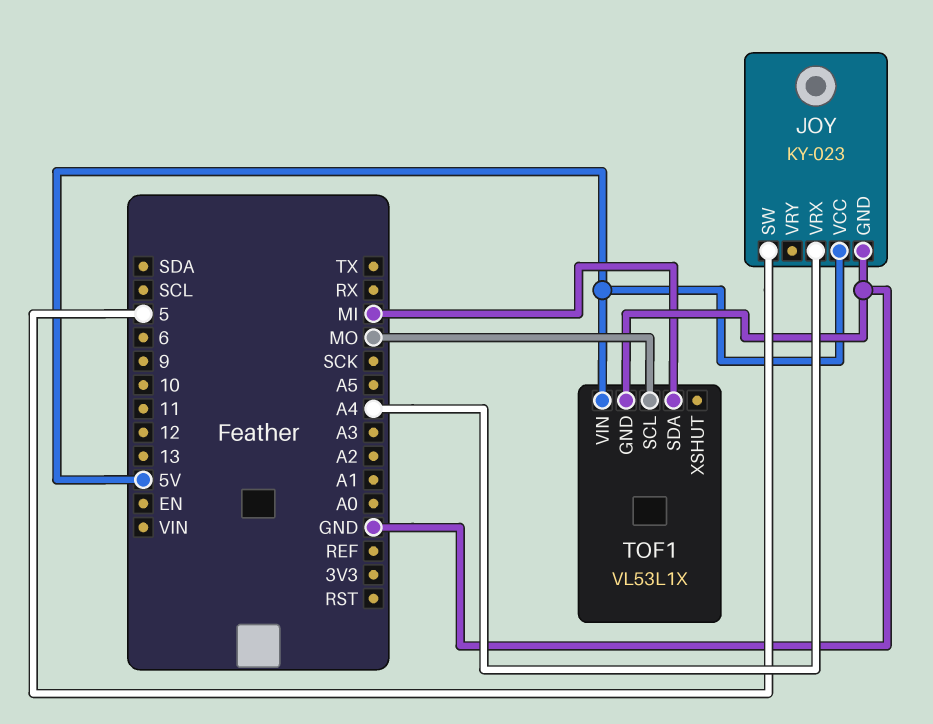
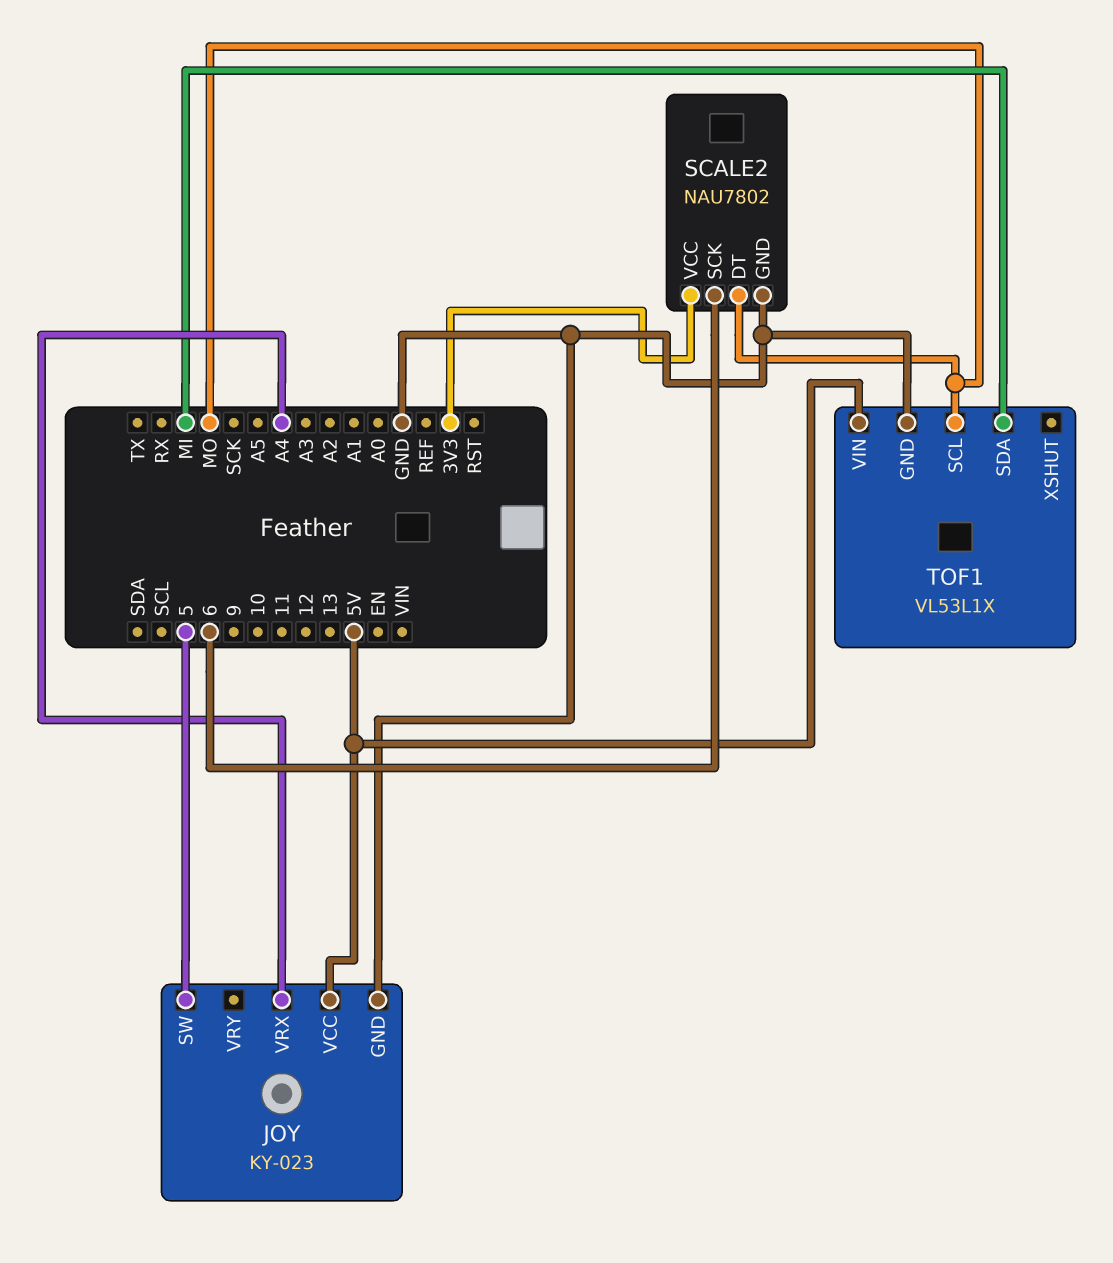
SCALE2: none -> NAU7802
SCALE2 pin DT: none -> MO
SCALE2 pin GND: none -> GND
SCALE2 pin SCK: none -> 6
SCALE2 pin VCC: none -> 3V3

